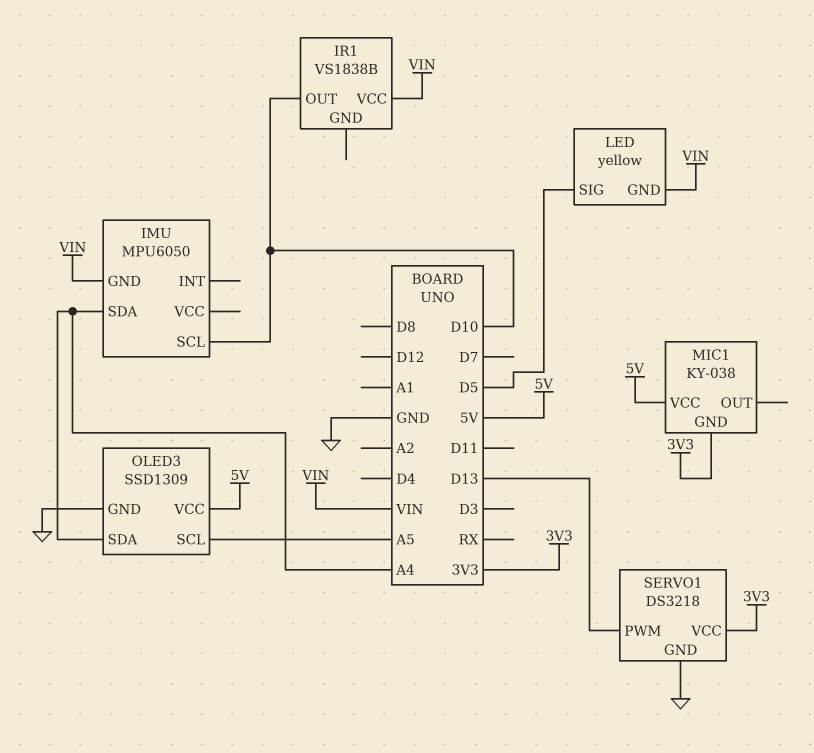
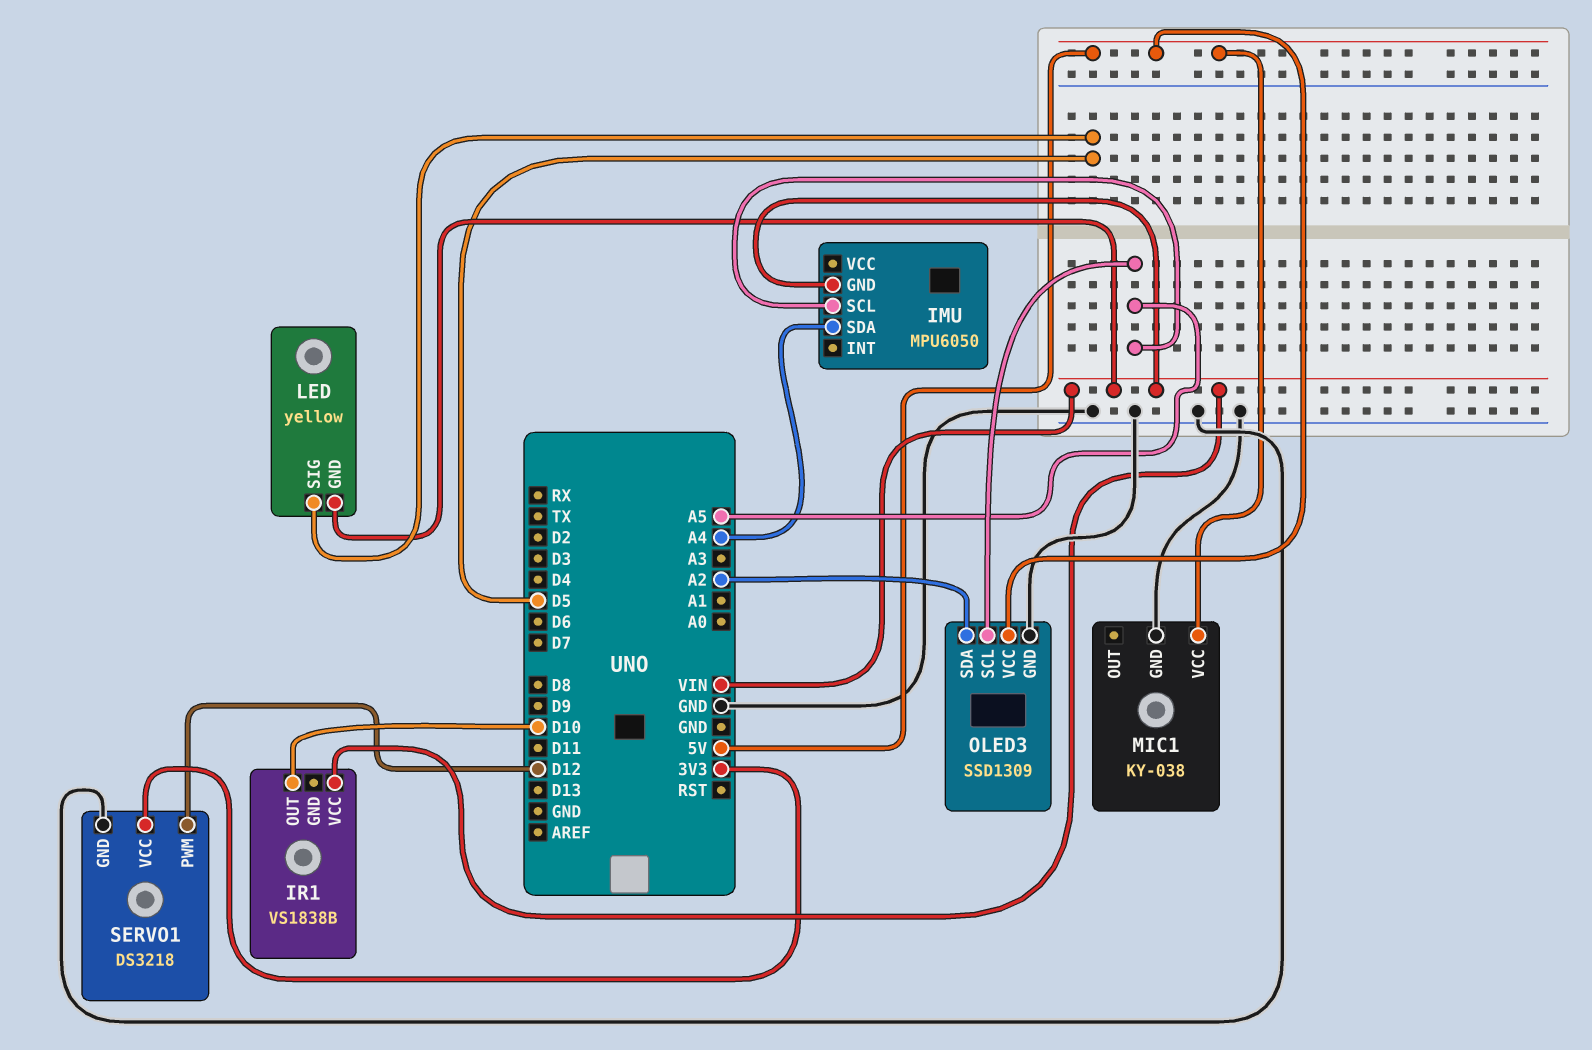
IMU pin SCL: D10 -> A5
MIC1 pin GND: 3V3 -> GND
OLED3 pin SDA: A4 -> A2
SERVO1 pin PWM: D13 -> D12

